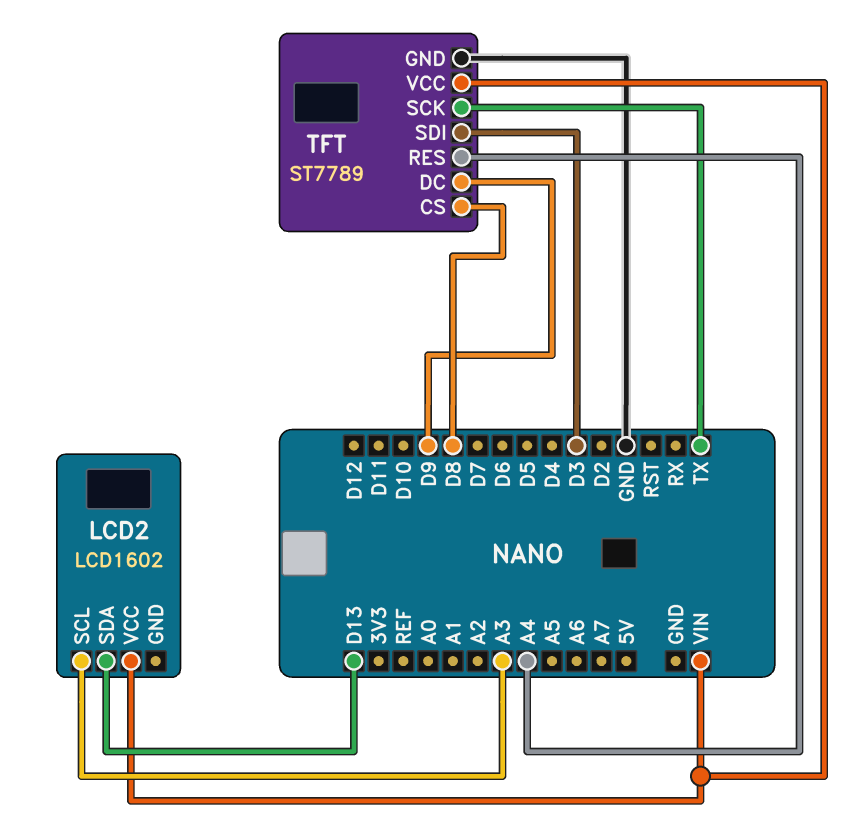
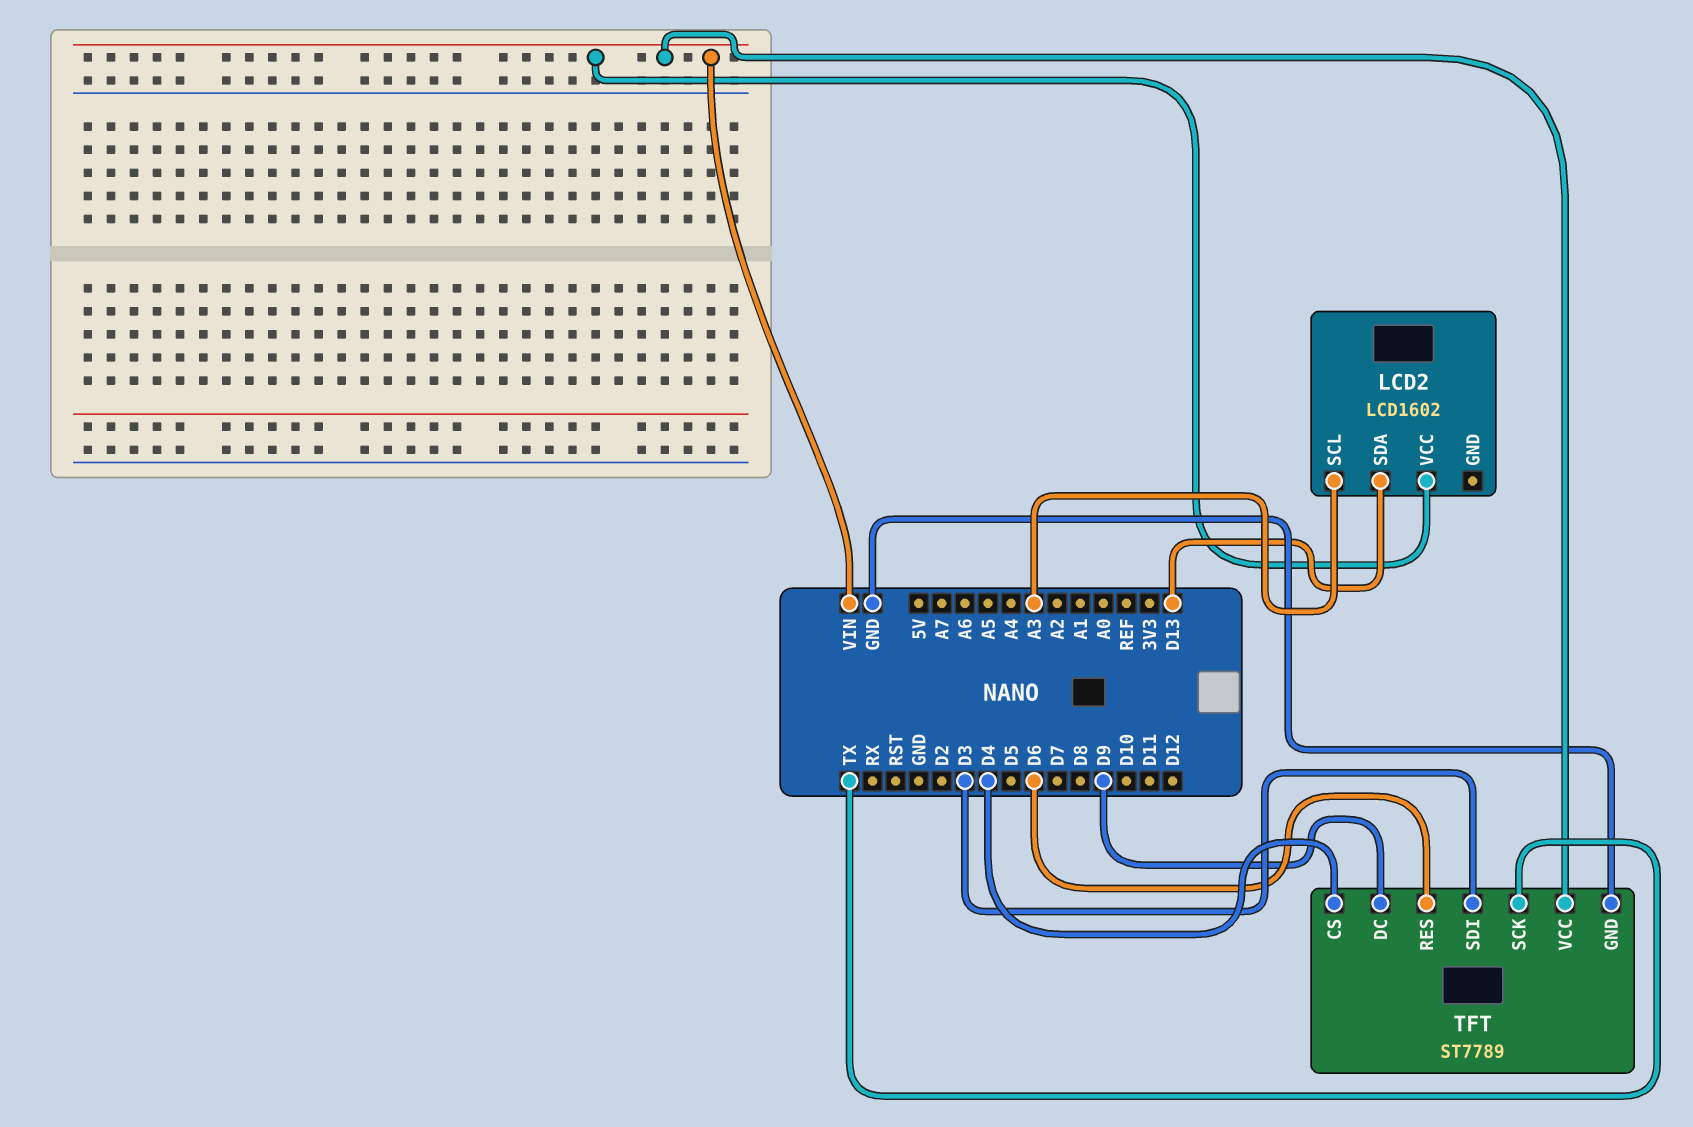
TFT pin CS: D8 -> D4
TFT pin RES: A4 -> D6

